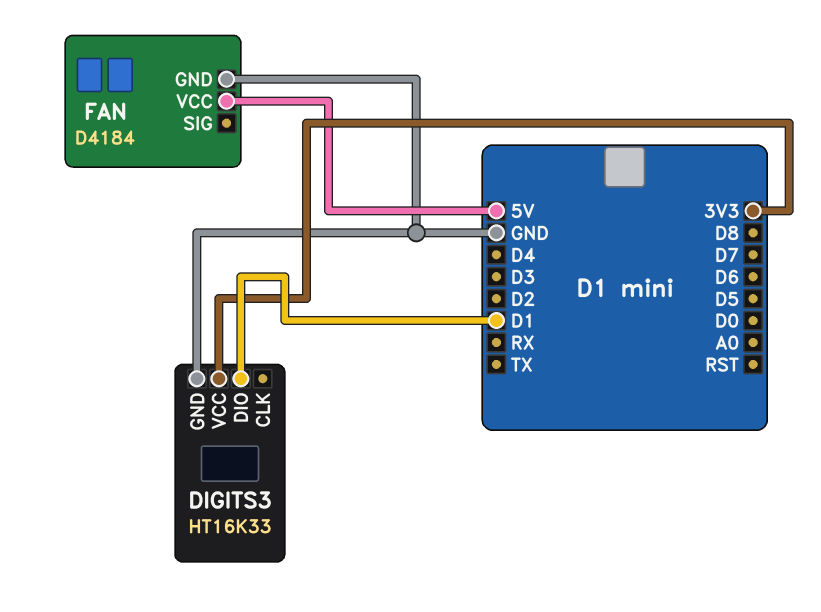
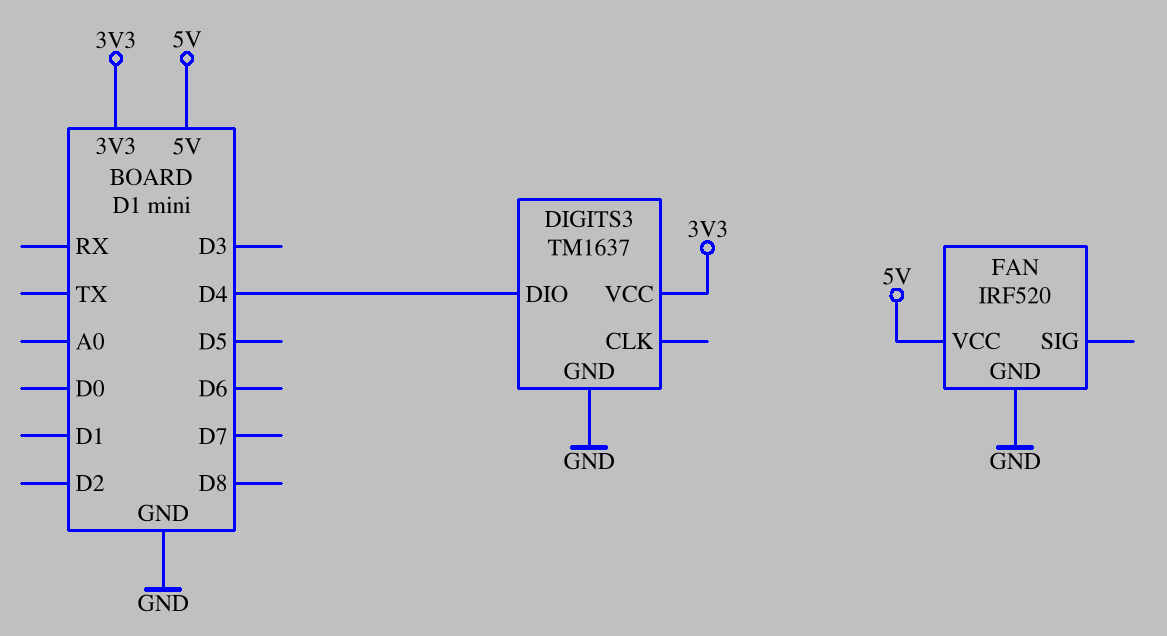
DIGITS3: HT16K33 -> TM1637
DIGITS3 pin DIO: D1 -> D4
FAN: D4184 -> IRF520

